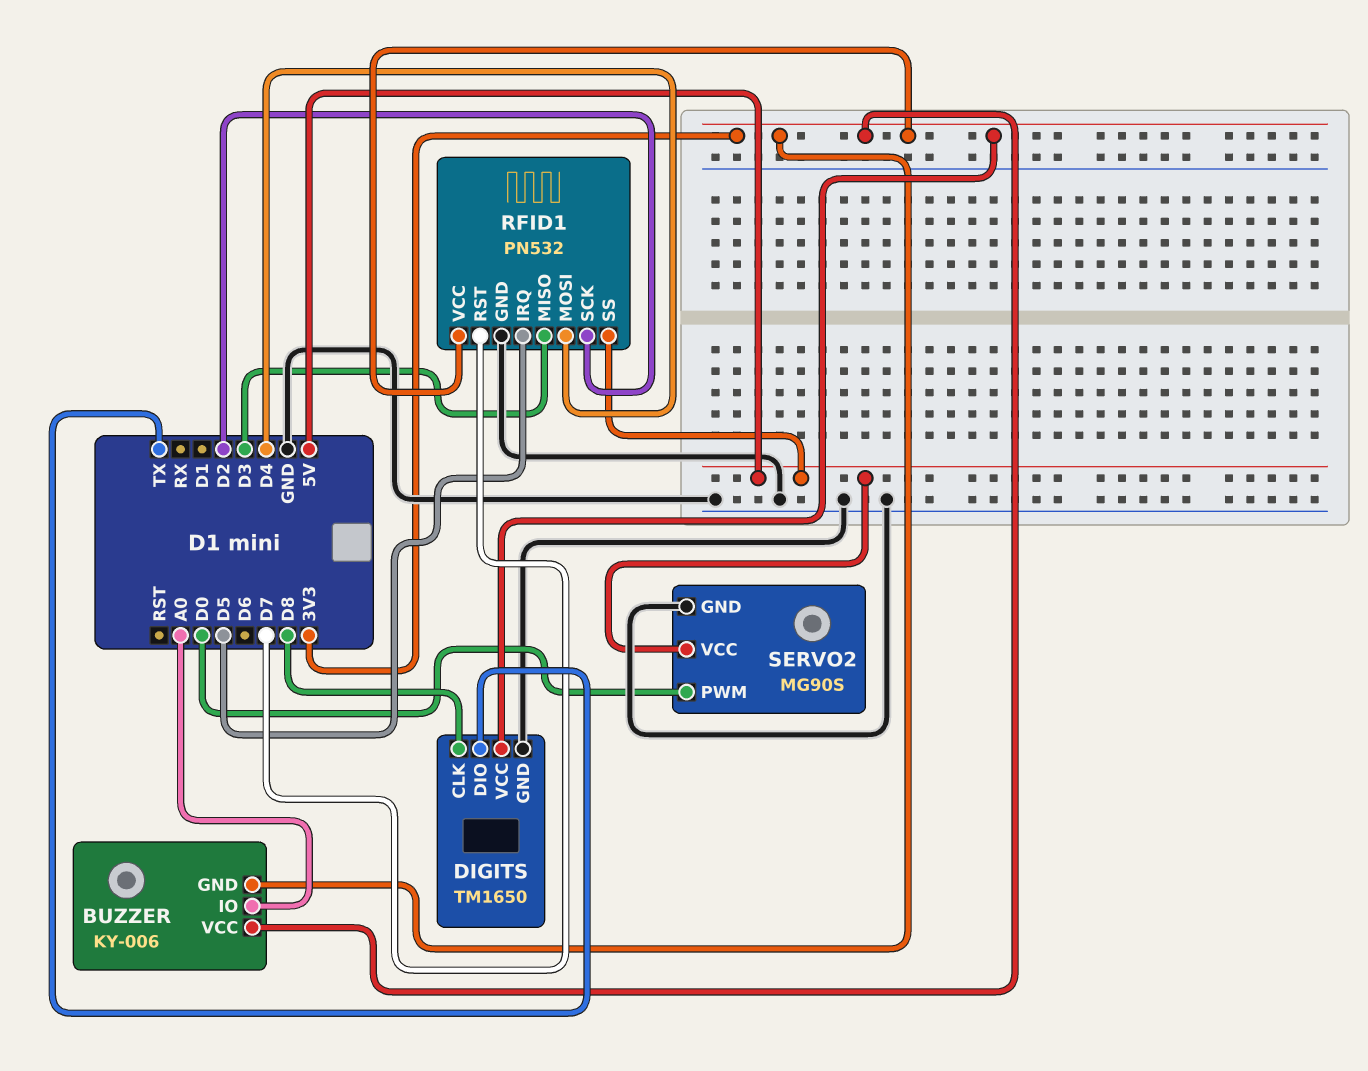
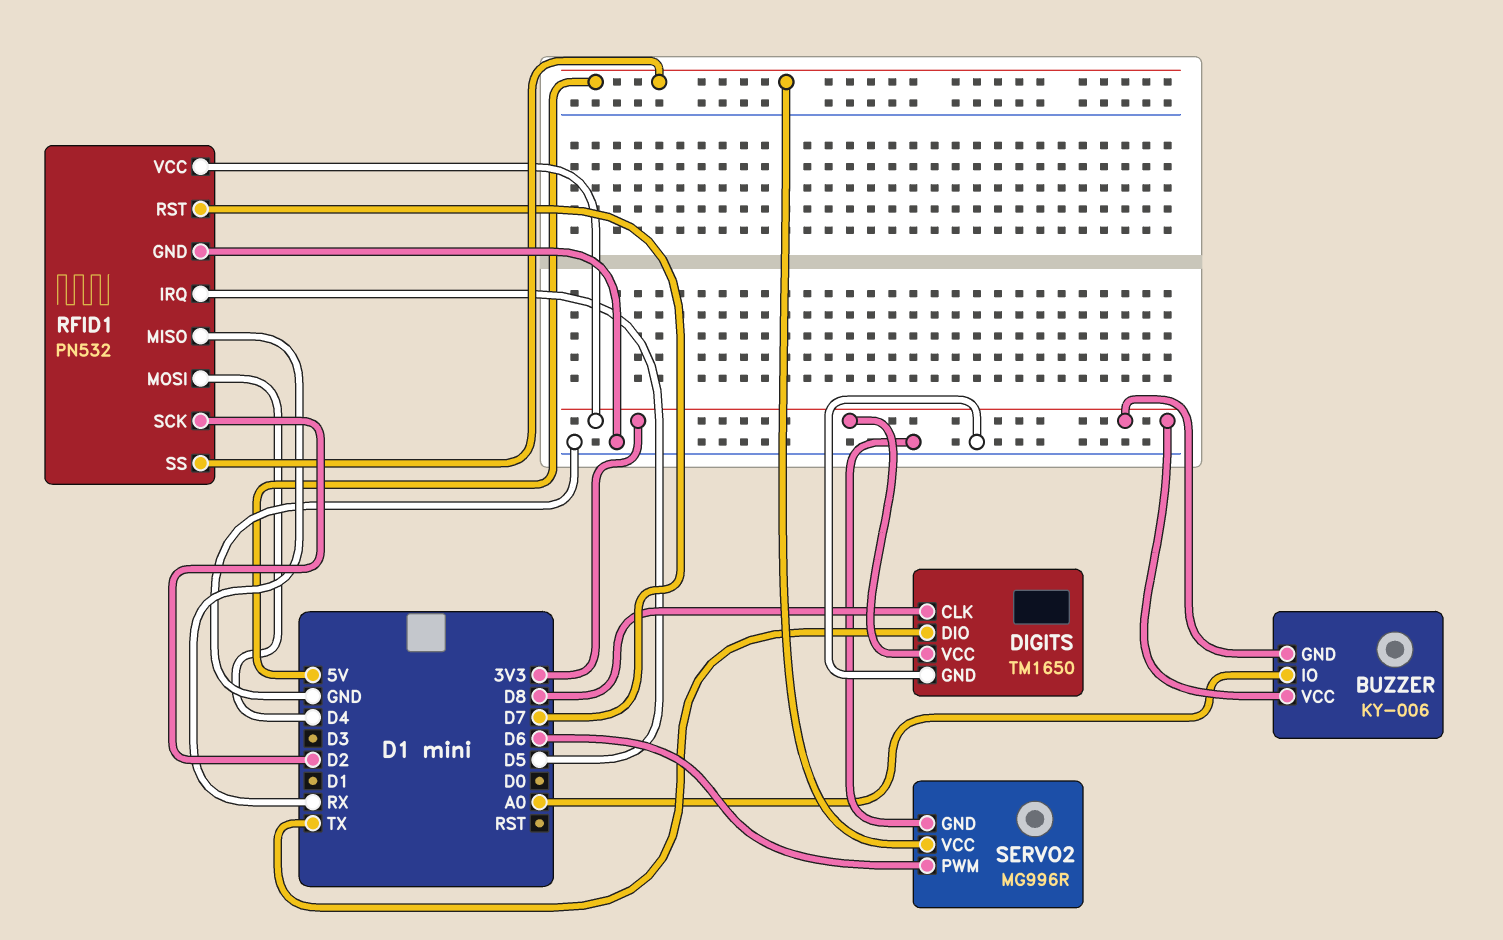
RFID1 pin MISO: D3 -> RX
SERVO2: MG90S -> MG996R
SERVO2 pin PWM: D0 -> D6

